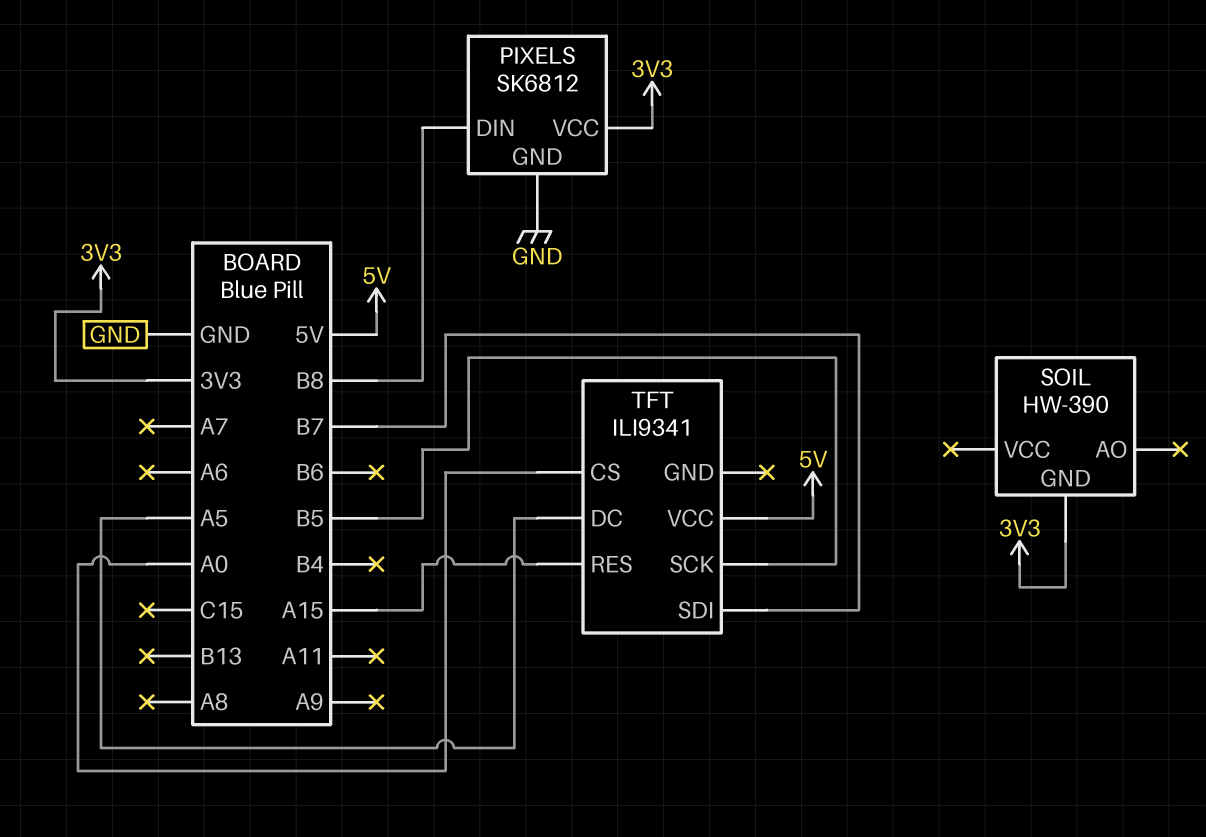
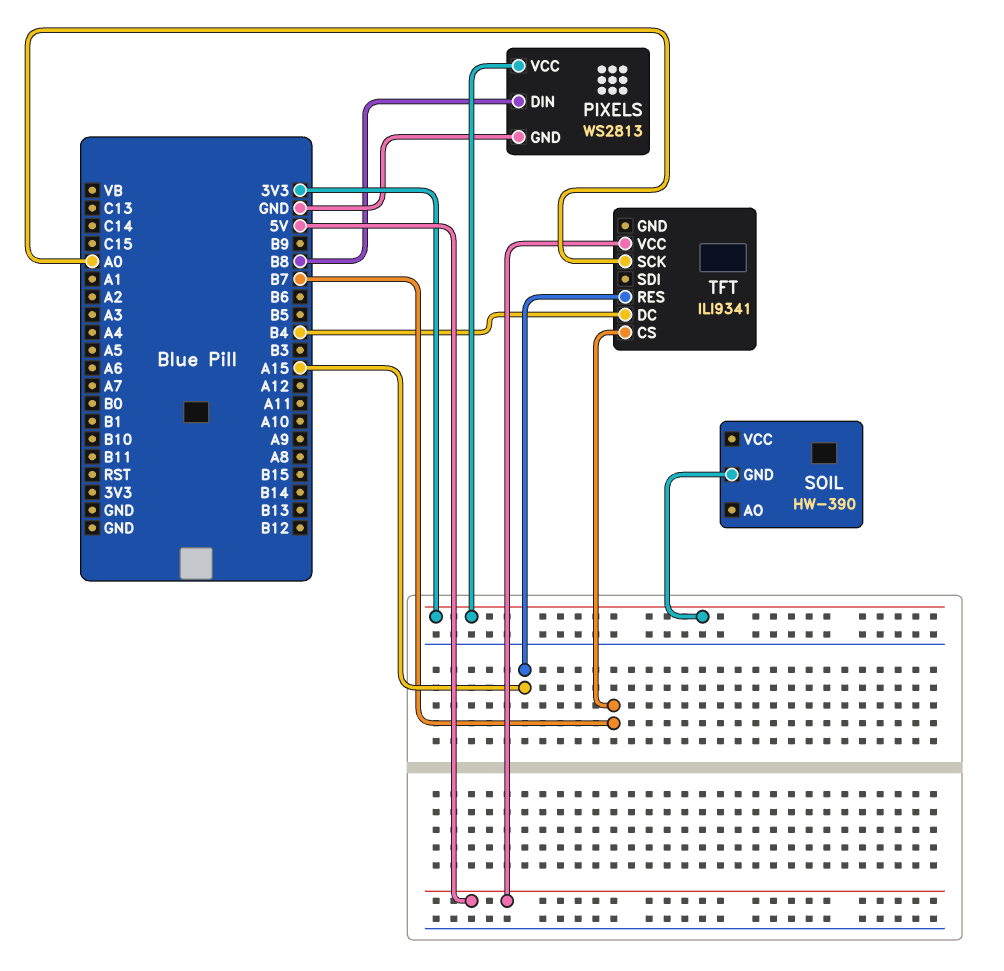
PIXELS: SK6812 -> WS2813
TFT pin CS: A0 -> B7
TFT pin DC: A5 -> B4
TFT pin SCK: B5 -> A0
TFT pin SDI: B7 -> none

